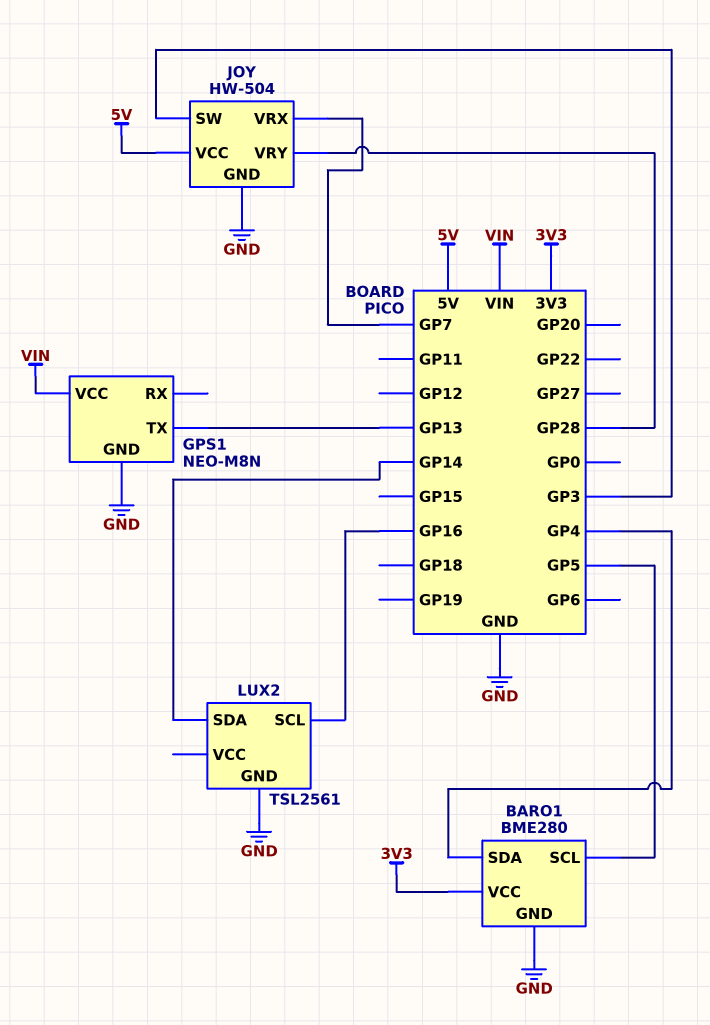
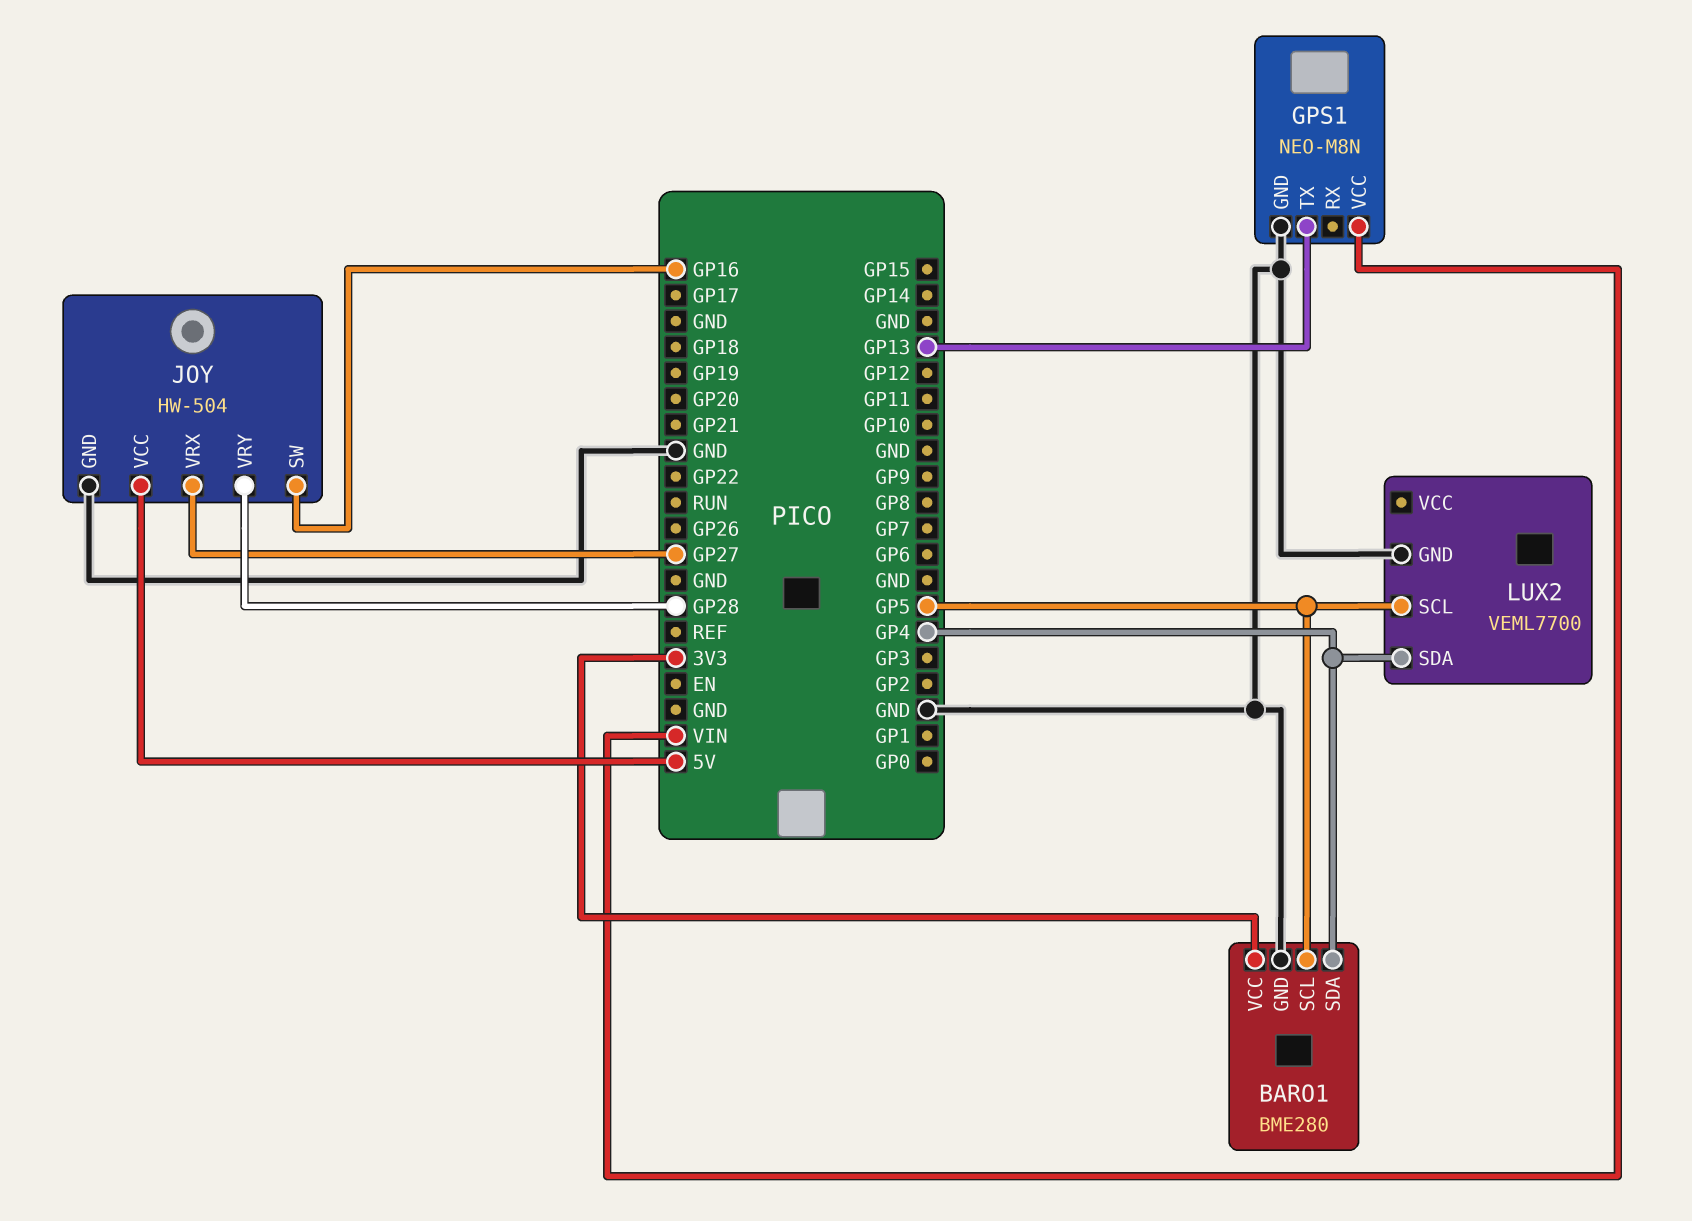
JOY pin SW: GP3 -> GP16
JOY pin VRX: GP7 -> GP27
LUX2: TSL2561 -> VEML7700
LUX2 pin SCL: GP16 -> GP5
LUX2 pin SDA: GP14 -> GP4

